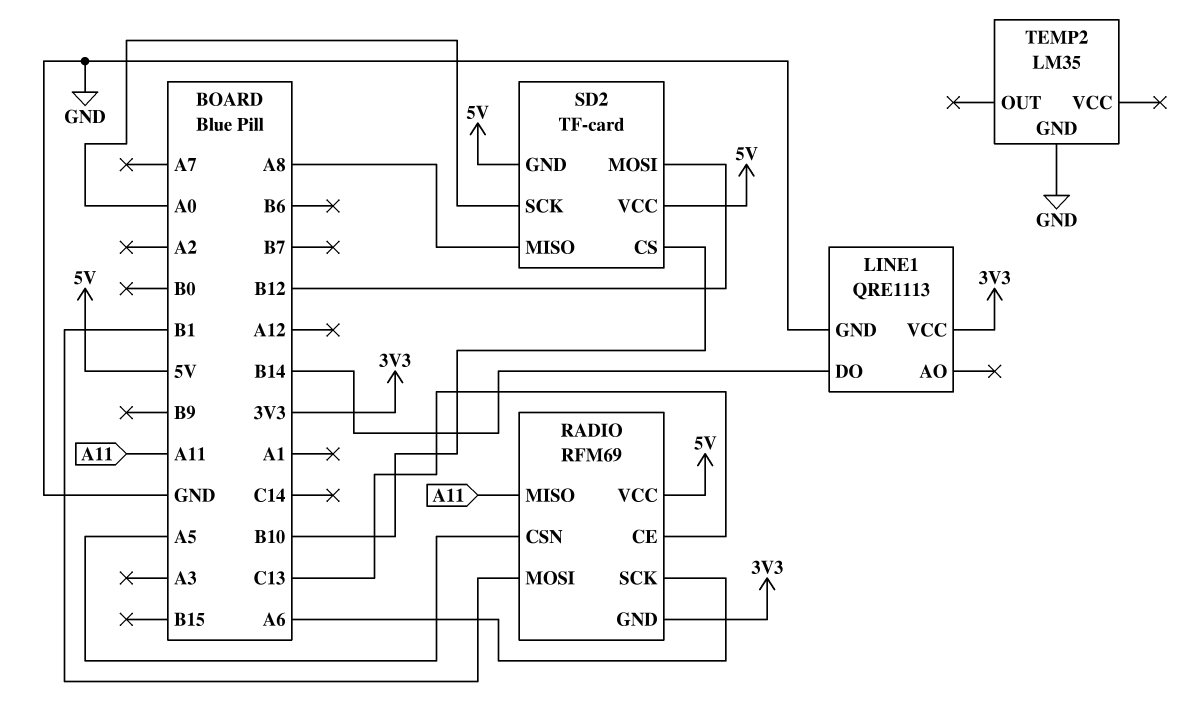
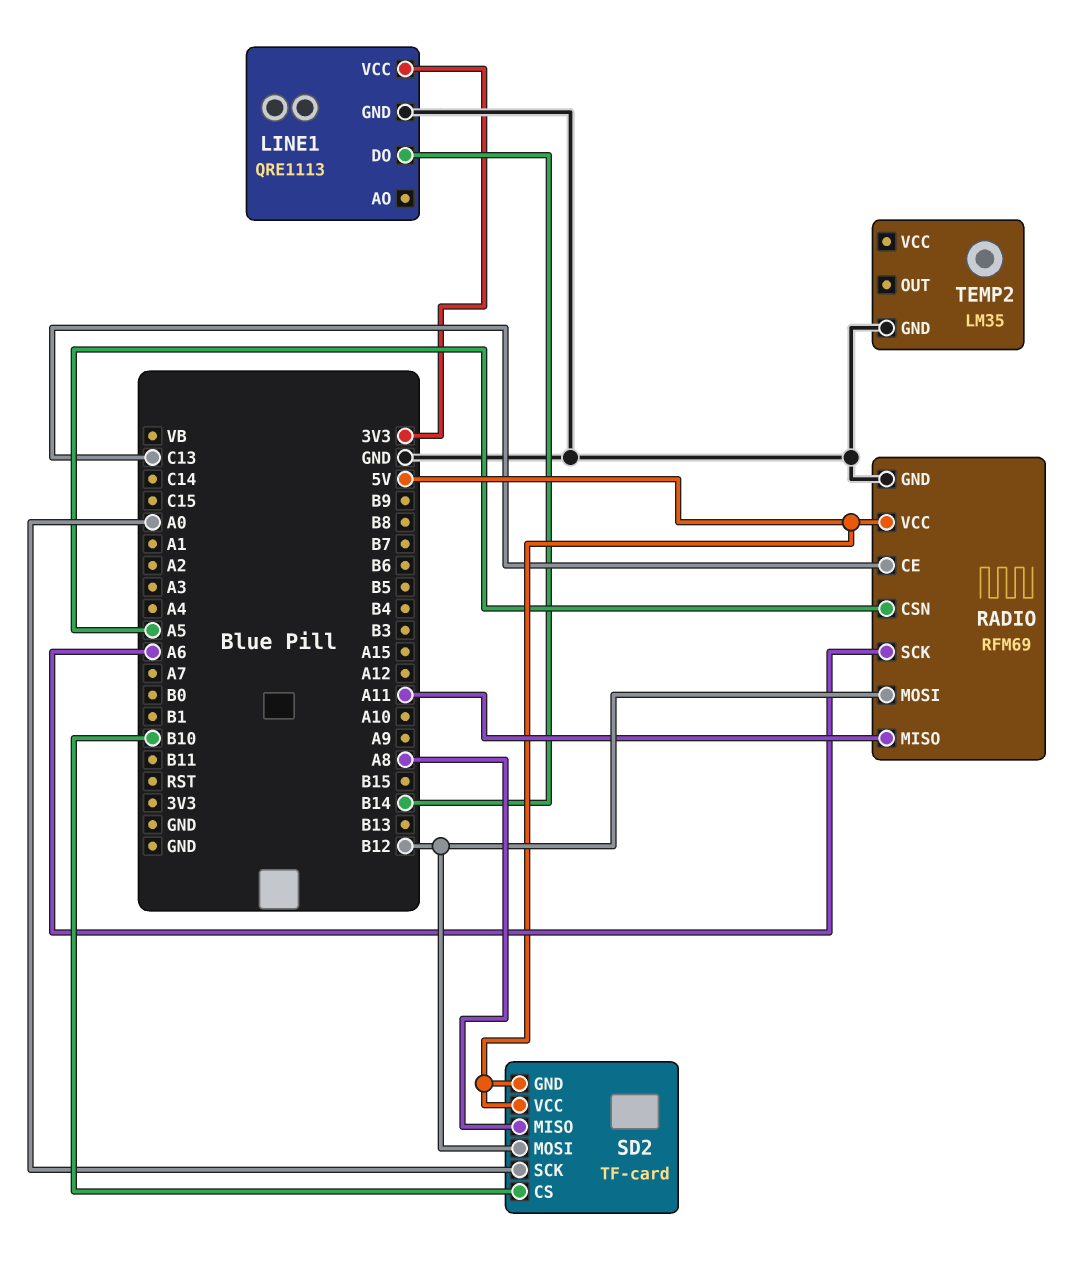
RADIO pin GND: 3V3 -> GND
RADIO pin MOSI: B1 -> B12

